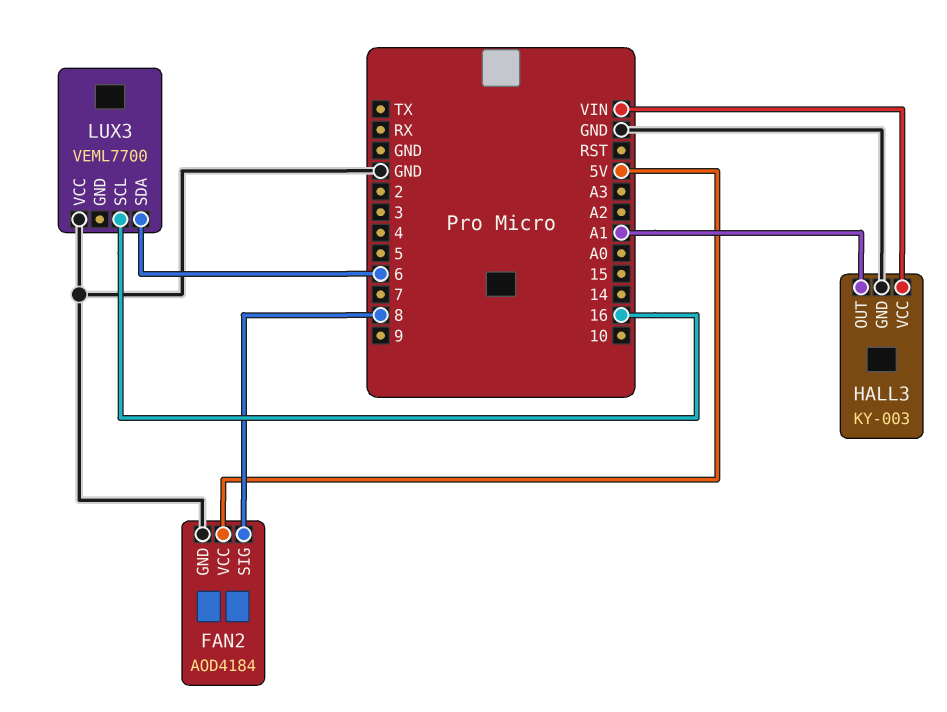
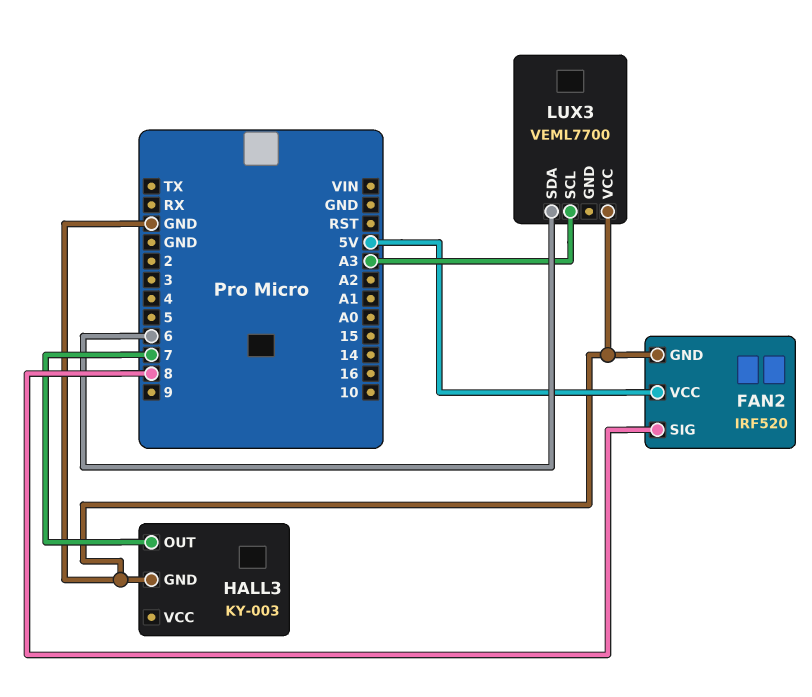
FAN2: AOD4184 -> IRF520
HALL3 pin OUT: A1 -> 7
HALL3 pin VCC: VIN -> none
LUX3 pin SCL: 16 -> A3

